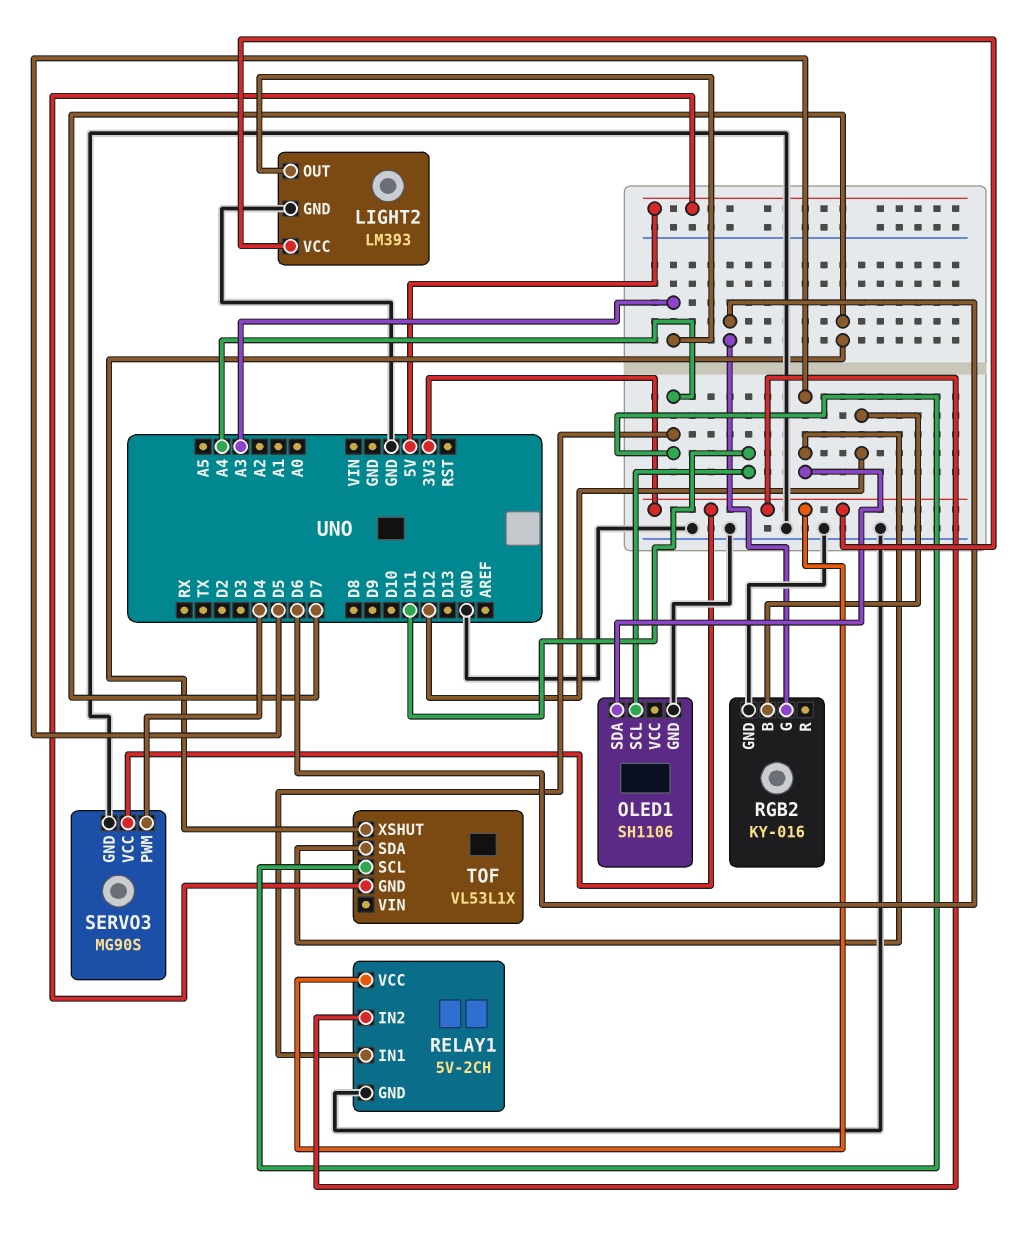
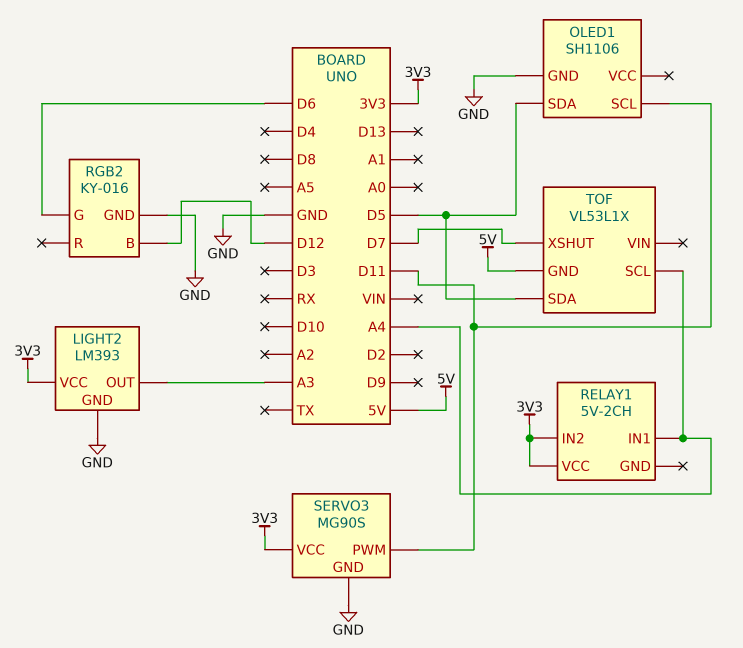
RELAY1 pin GND: GND -> none
SERVO3 pin PWM: D4 -> D11

